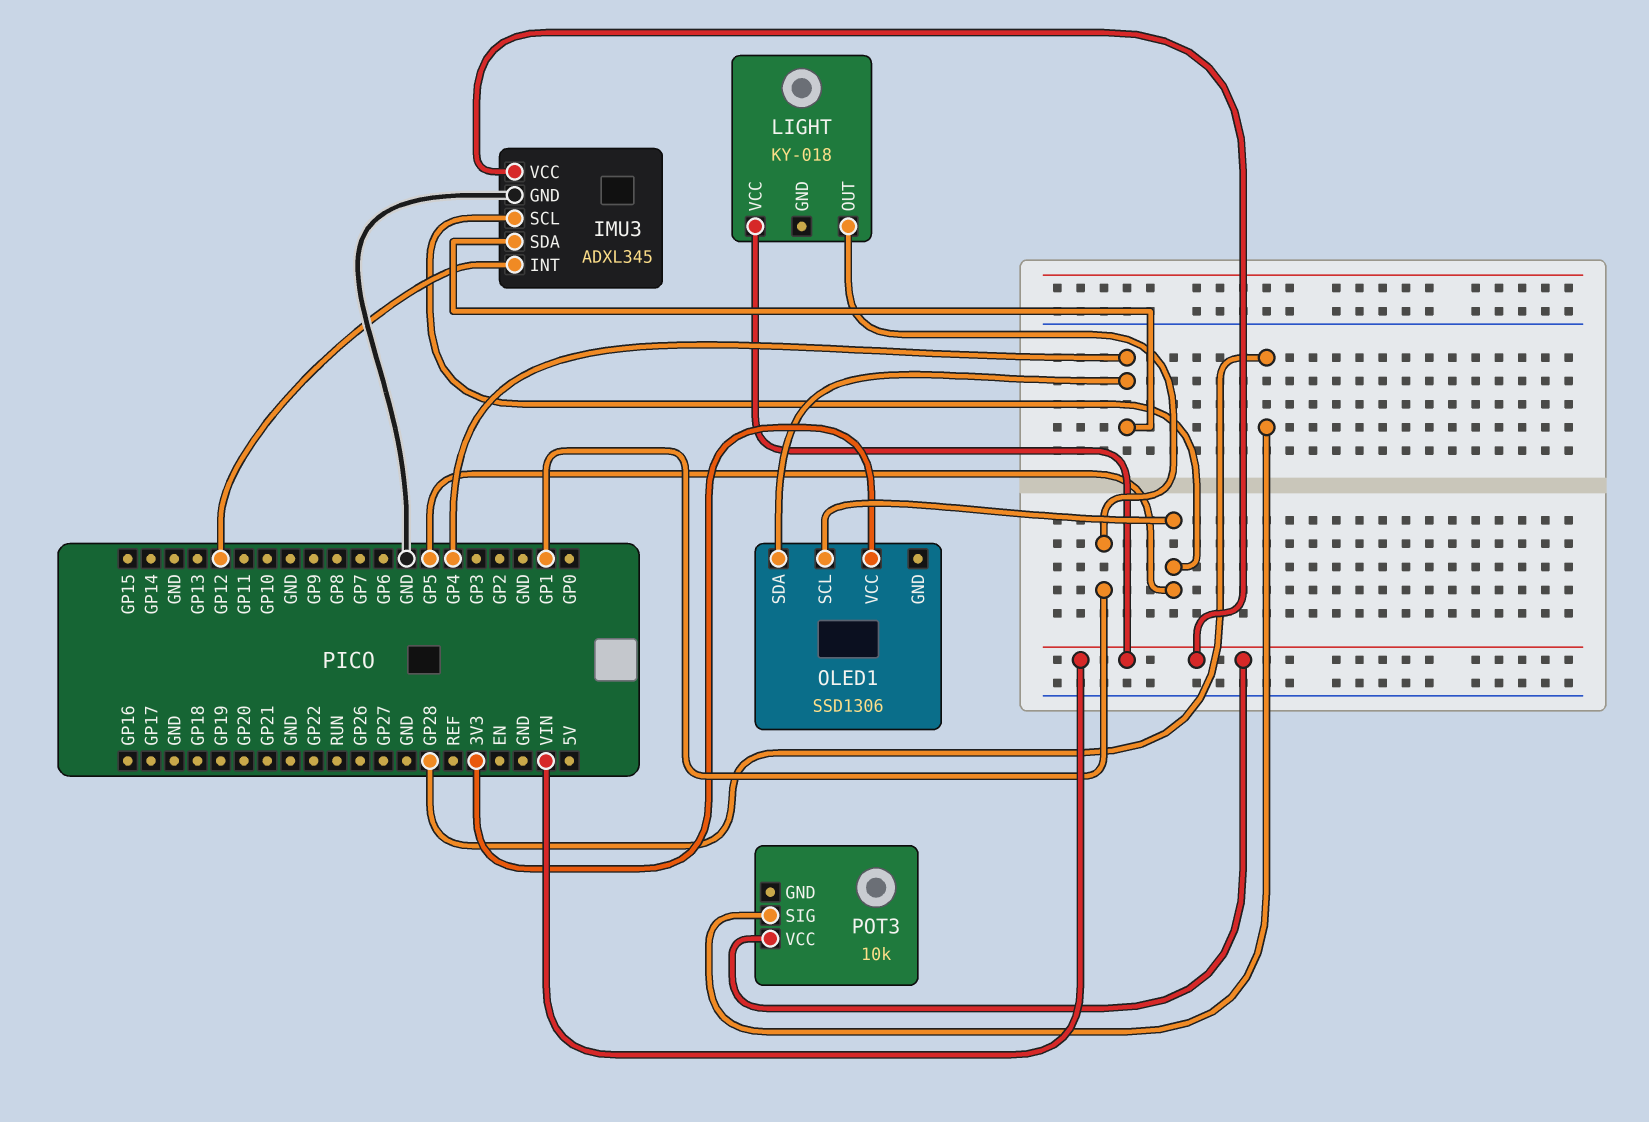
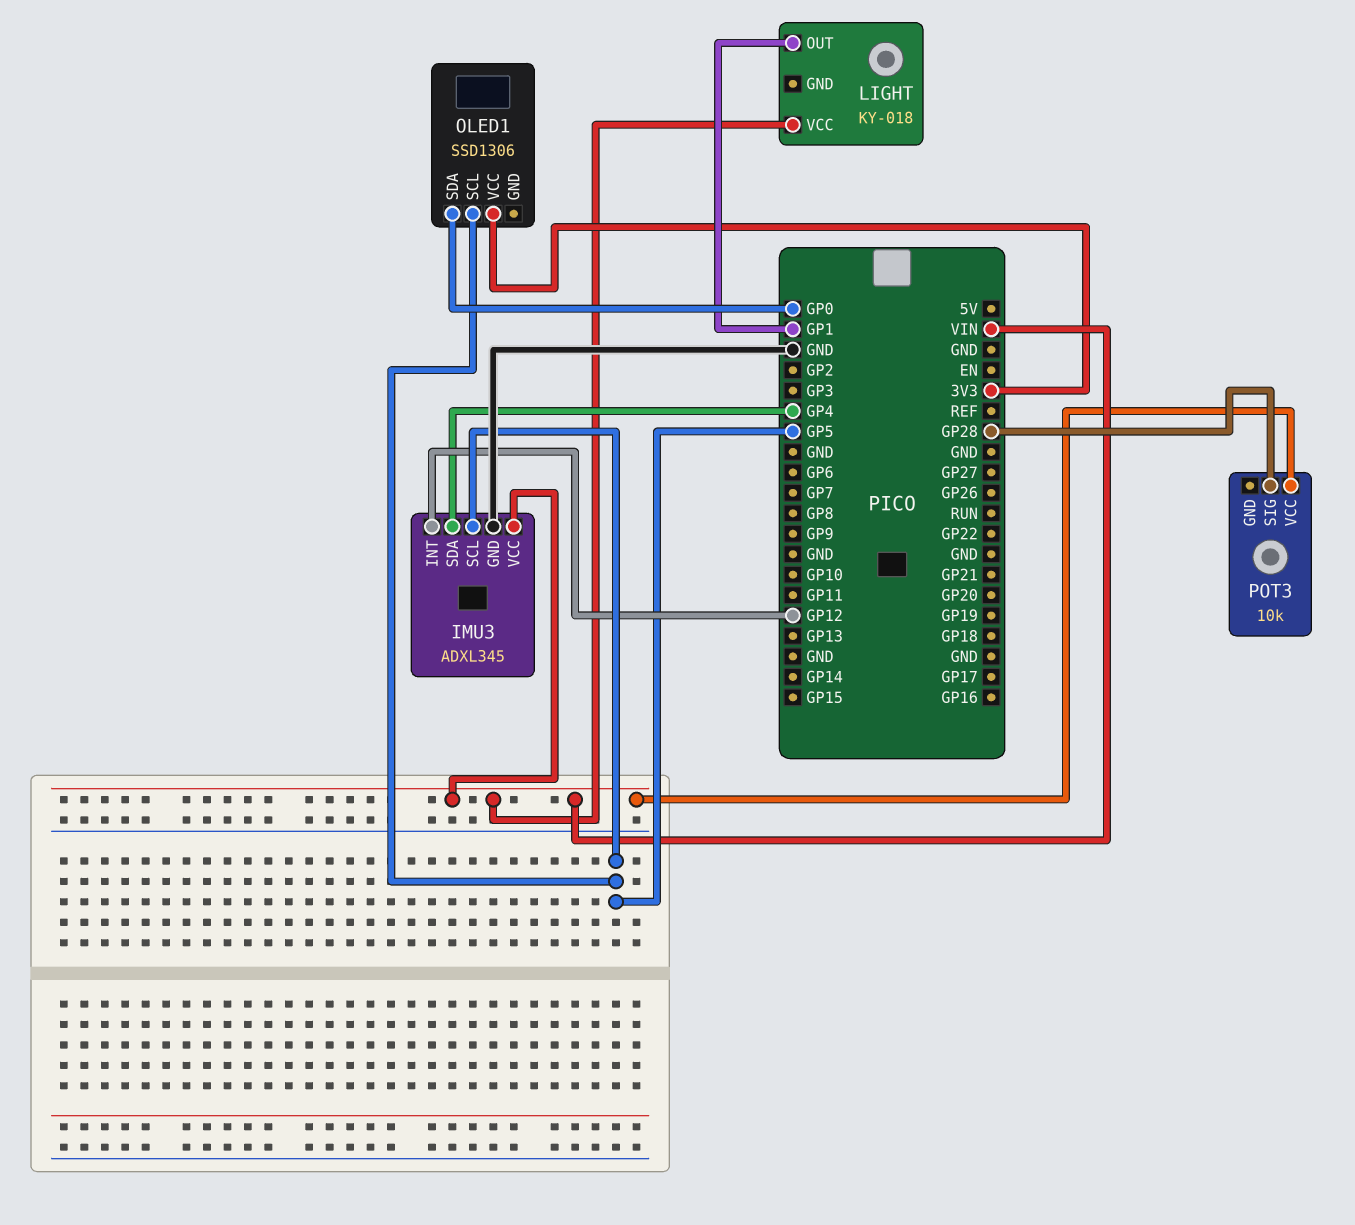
OLED1 pin SDA: GP4 -> GP0

